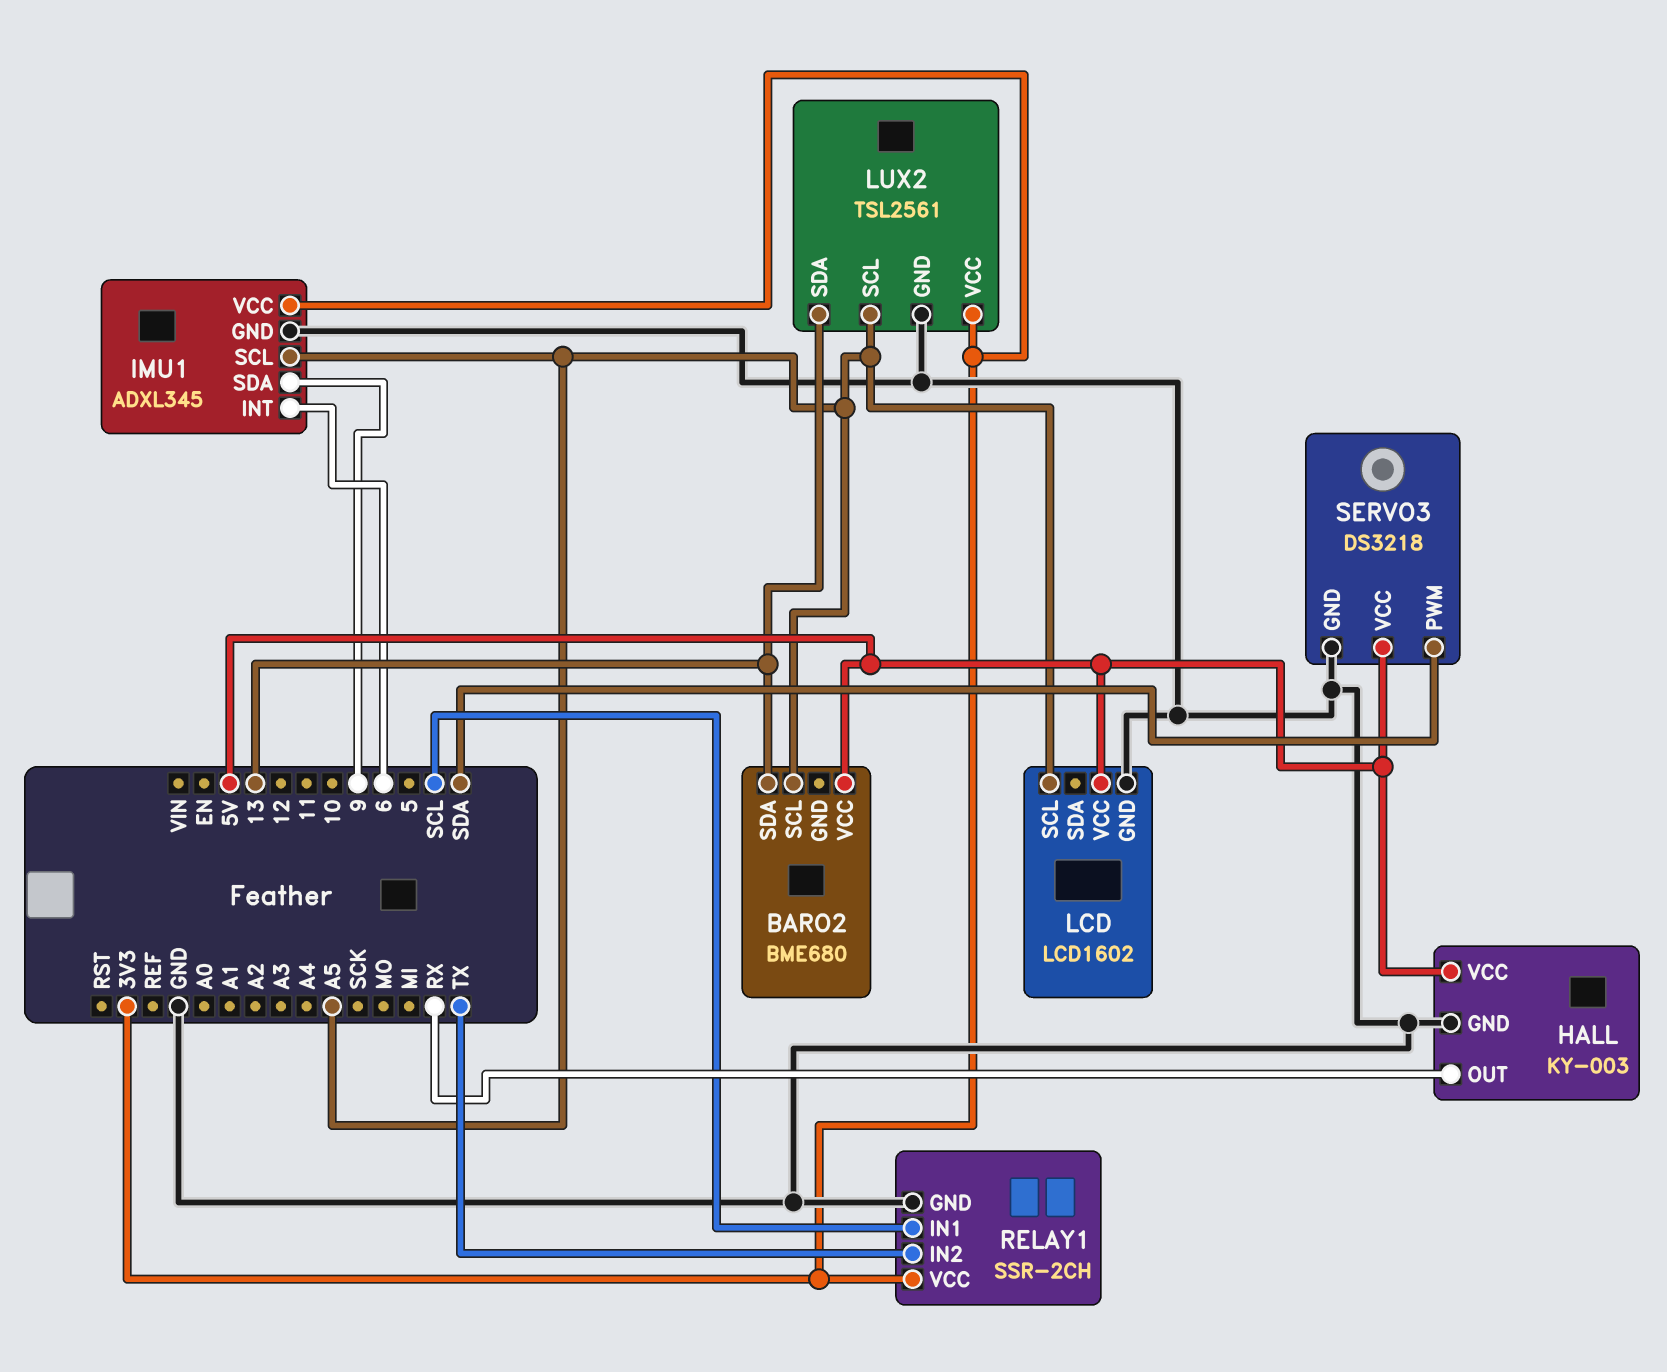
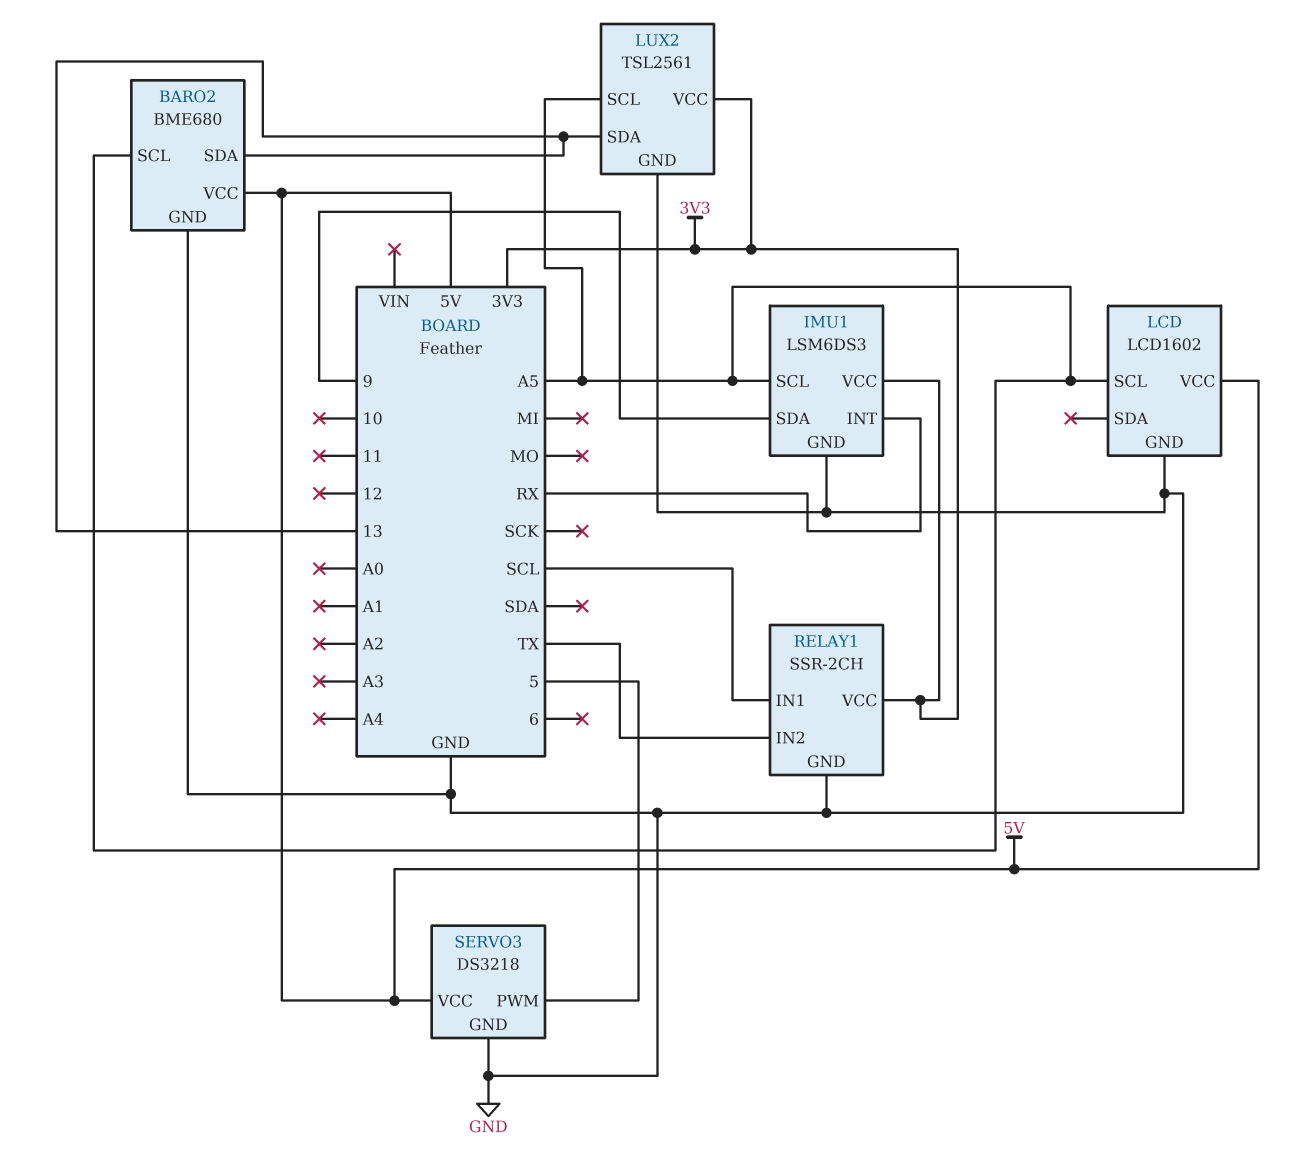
BARO2 pin GND: none -> GND
HALL: KY-003 -> none
HALL pin GND: GND -> none
HALL pin OUT: RX -> none
HALL pin VCC: 5V -> none
IMU1: ADXL345 -> LSM6DS3
IMU1 pin INT: 6 -> RX
SERVO3 pin PWM: SDA -> 5

